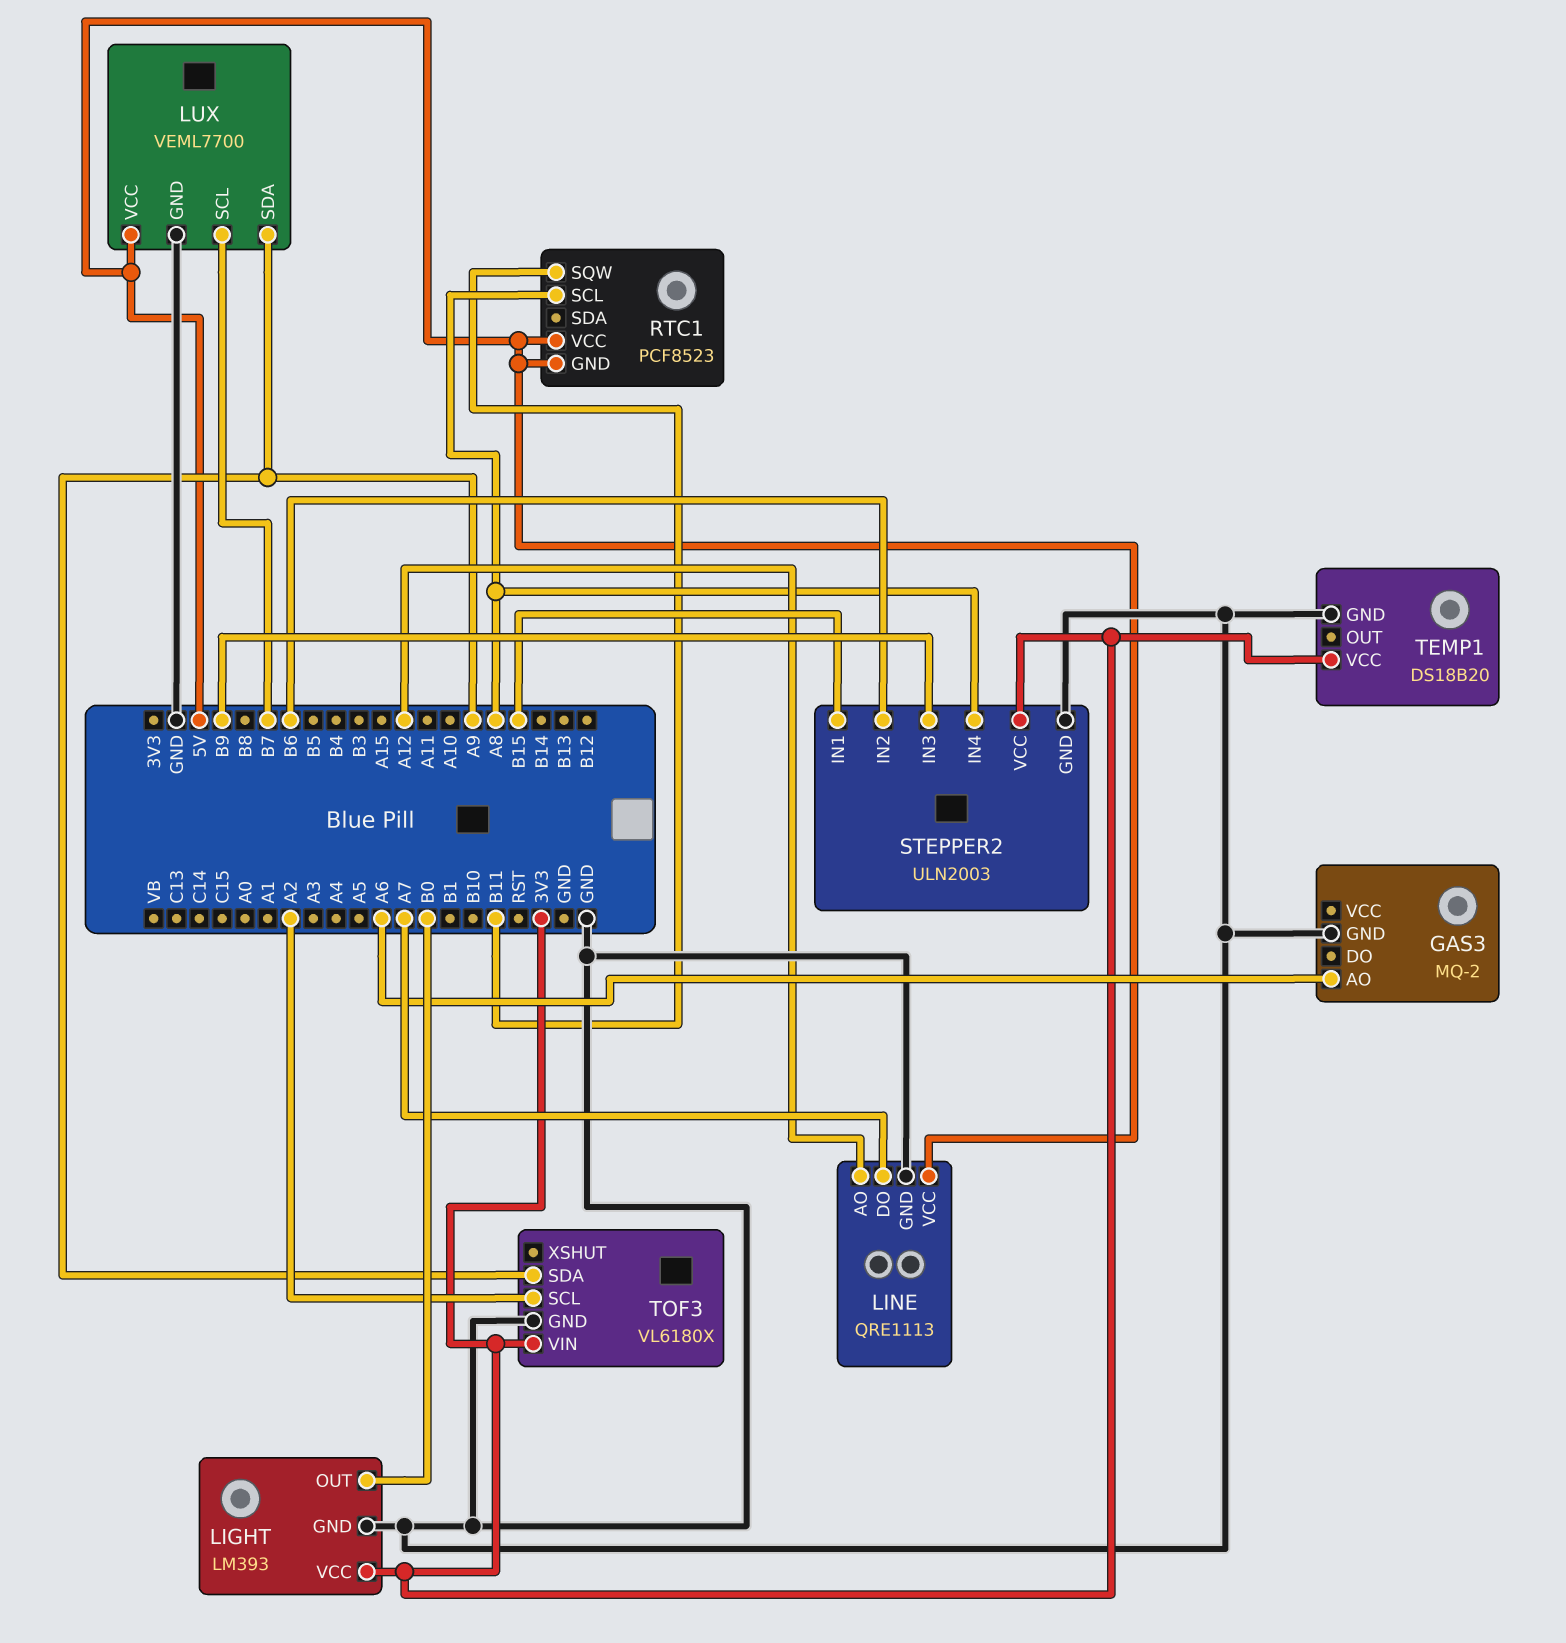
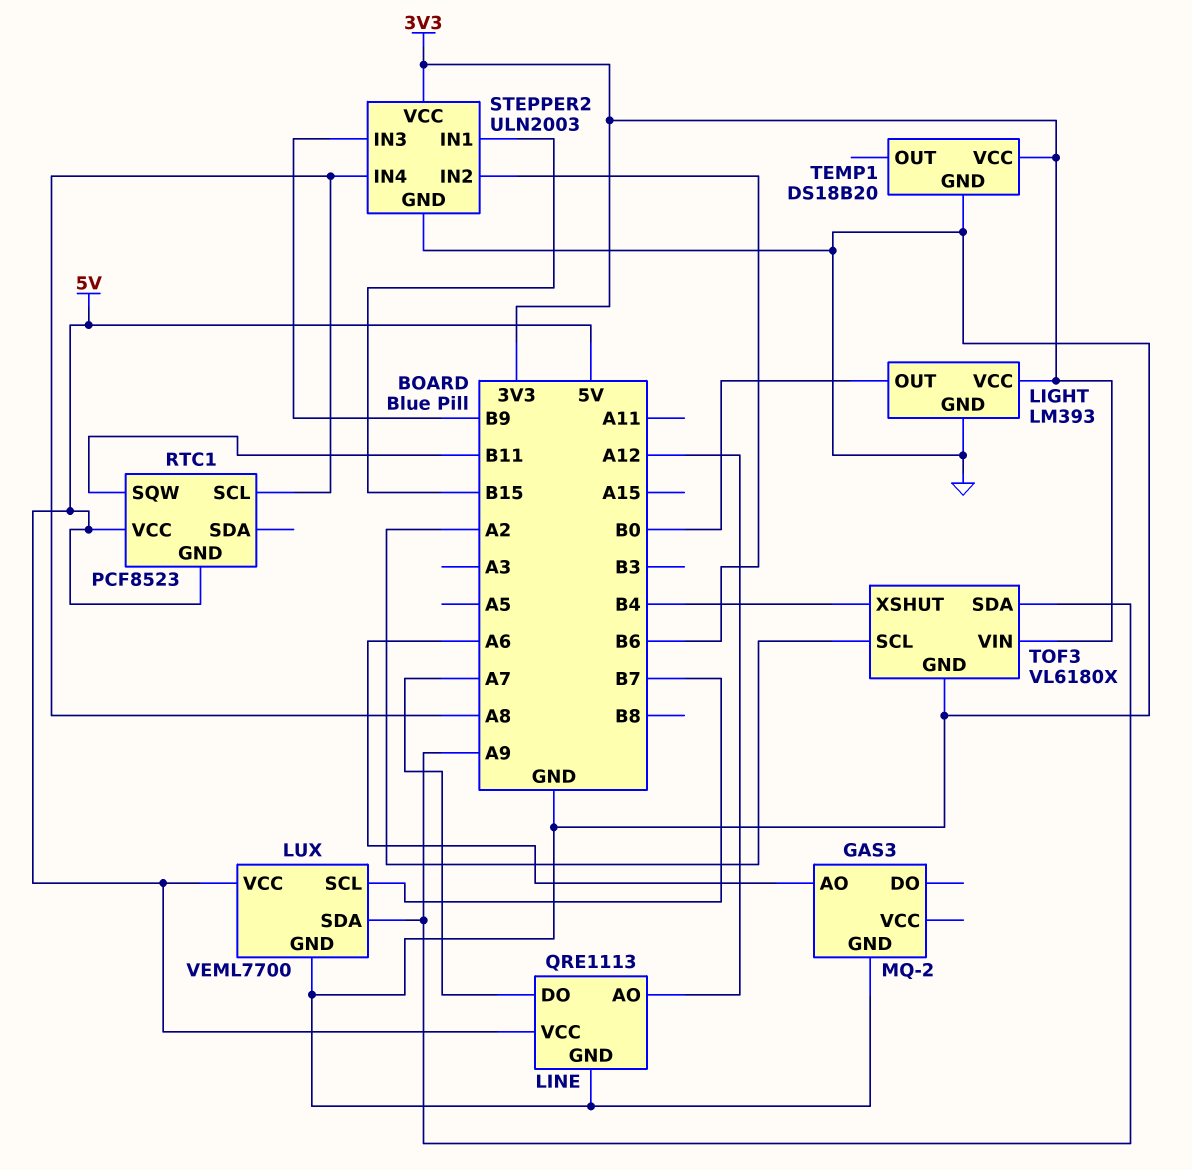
TOF3 pin XSHUT: none -> B4

